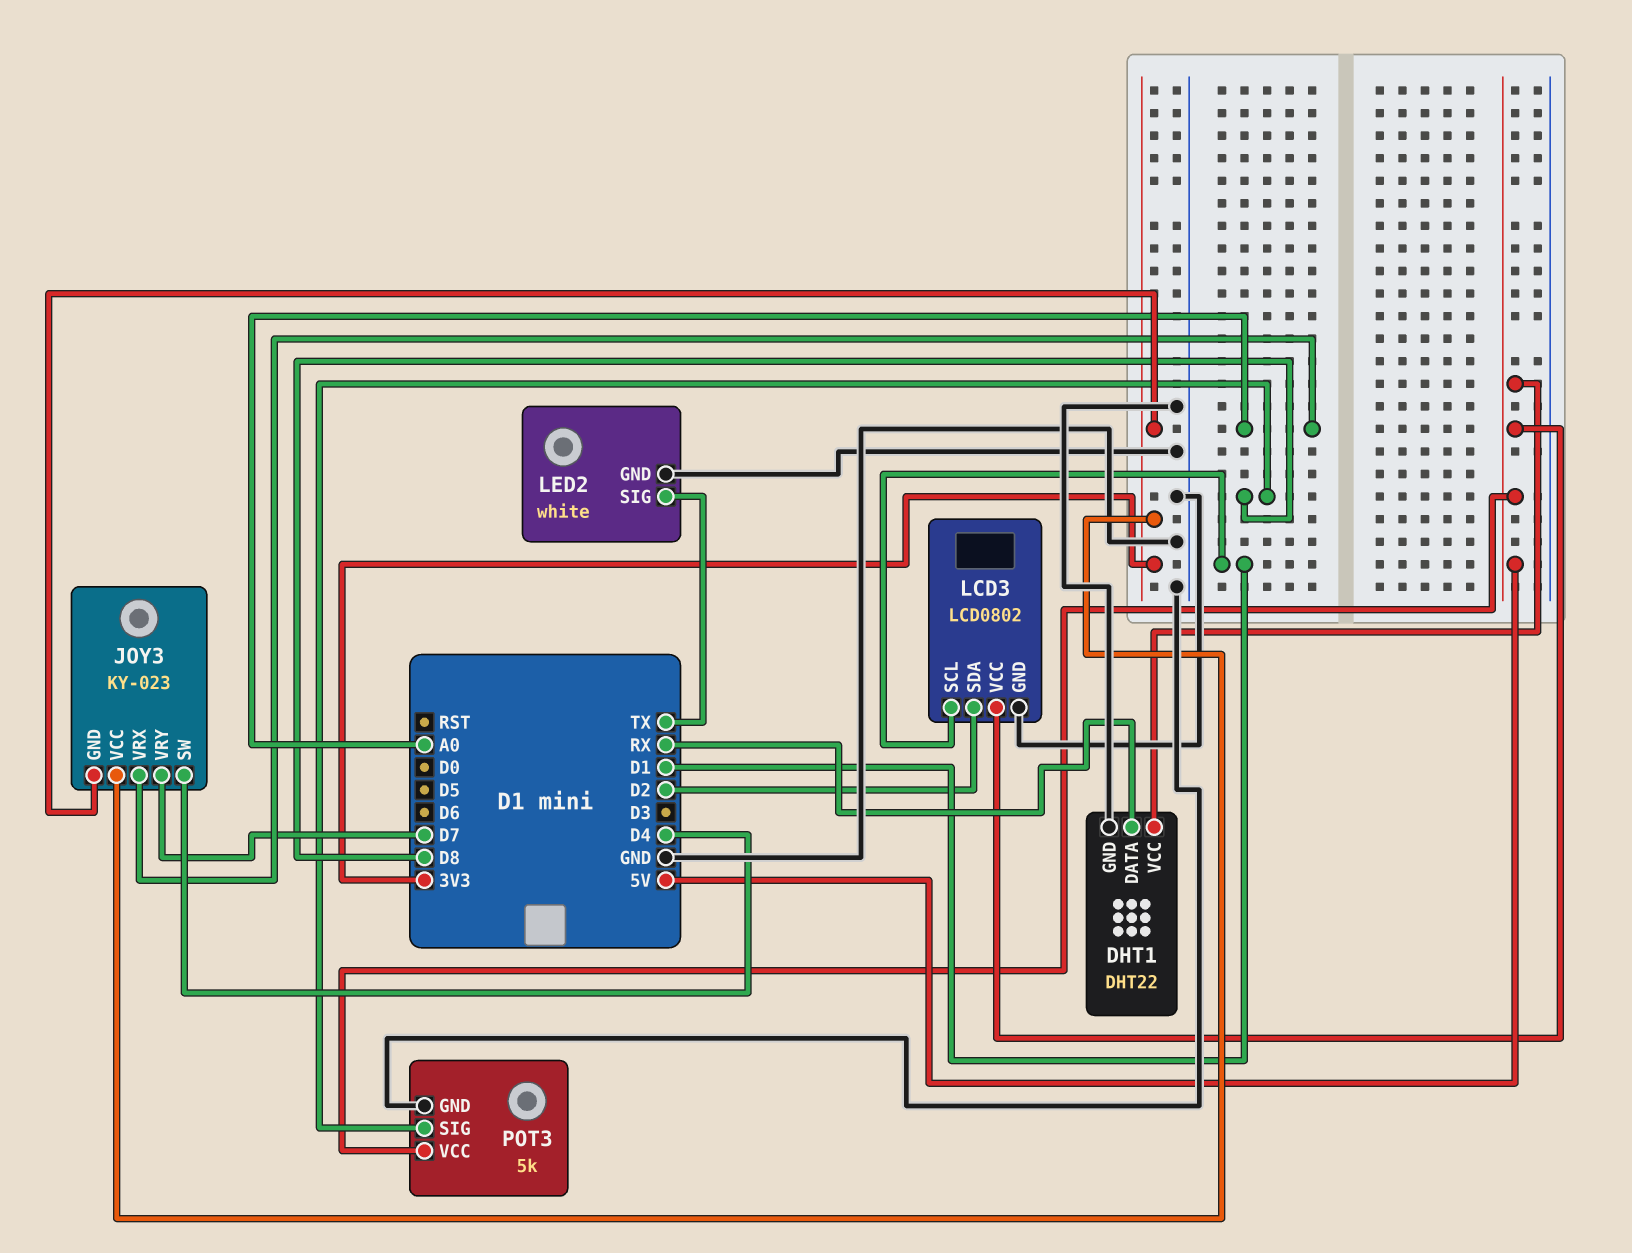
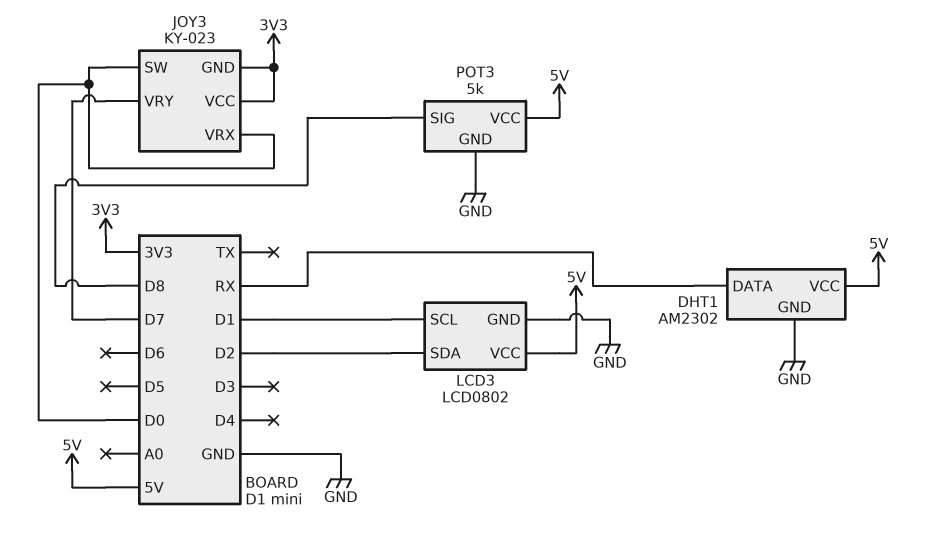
DHT1: DHT22 -> AM2302
JOY3 pin SW: D4 -> D0
JOY3 pin VRX: A0 -> D0
LED2: white -> none
LED2 pin GND: GND -> none
LED2 pin SIG: TX -> none

